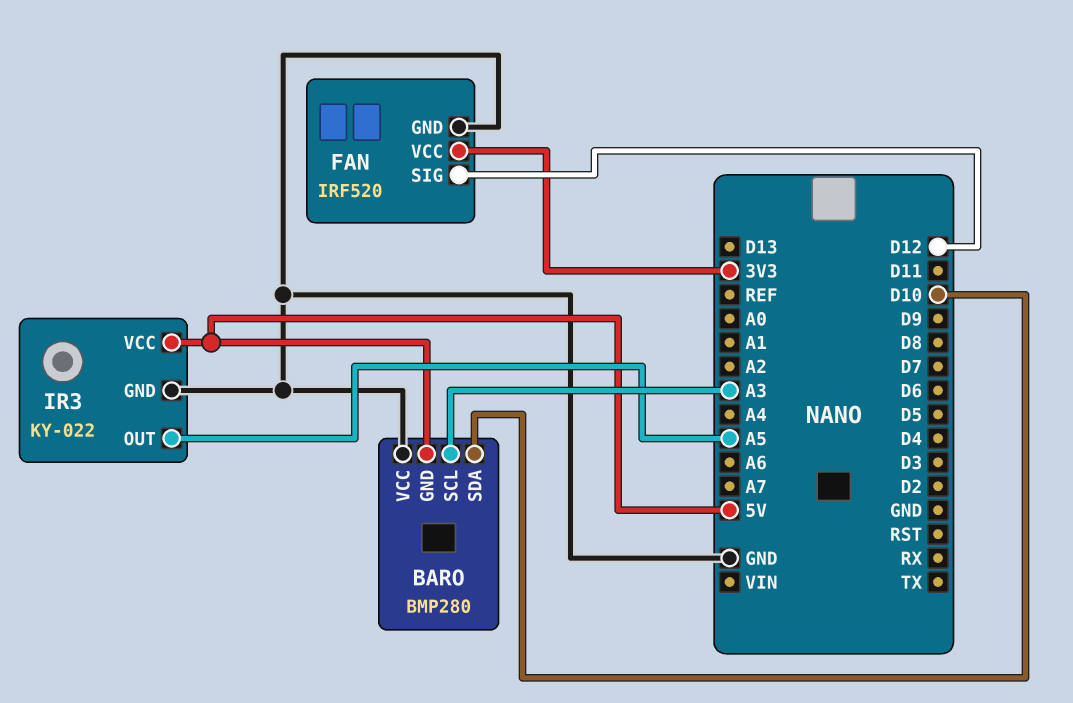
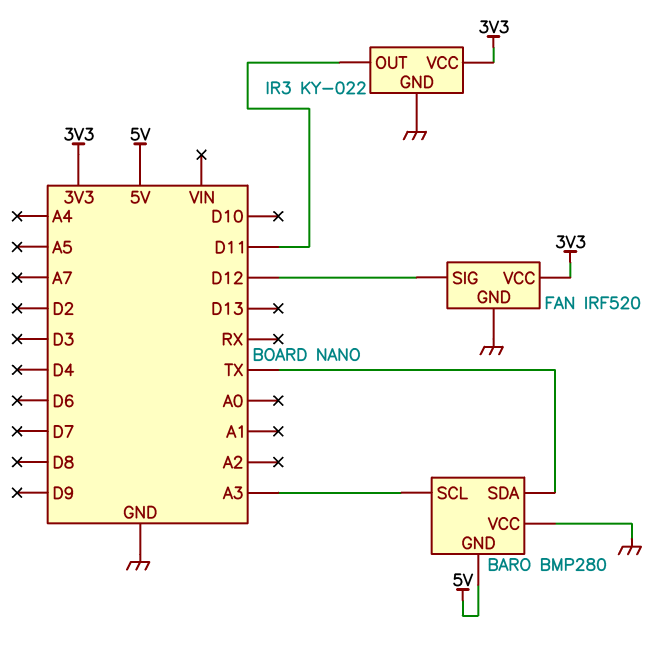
BARO pin SDA: D10 -> TX
IR3 pin OUT: A5 -> D11
IR3 pin VCC: 5V -> 3V3

